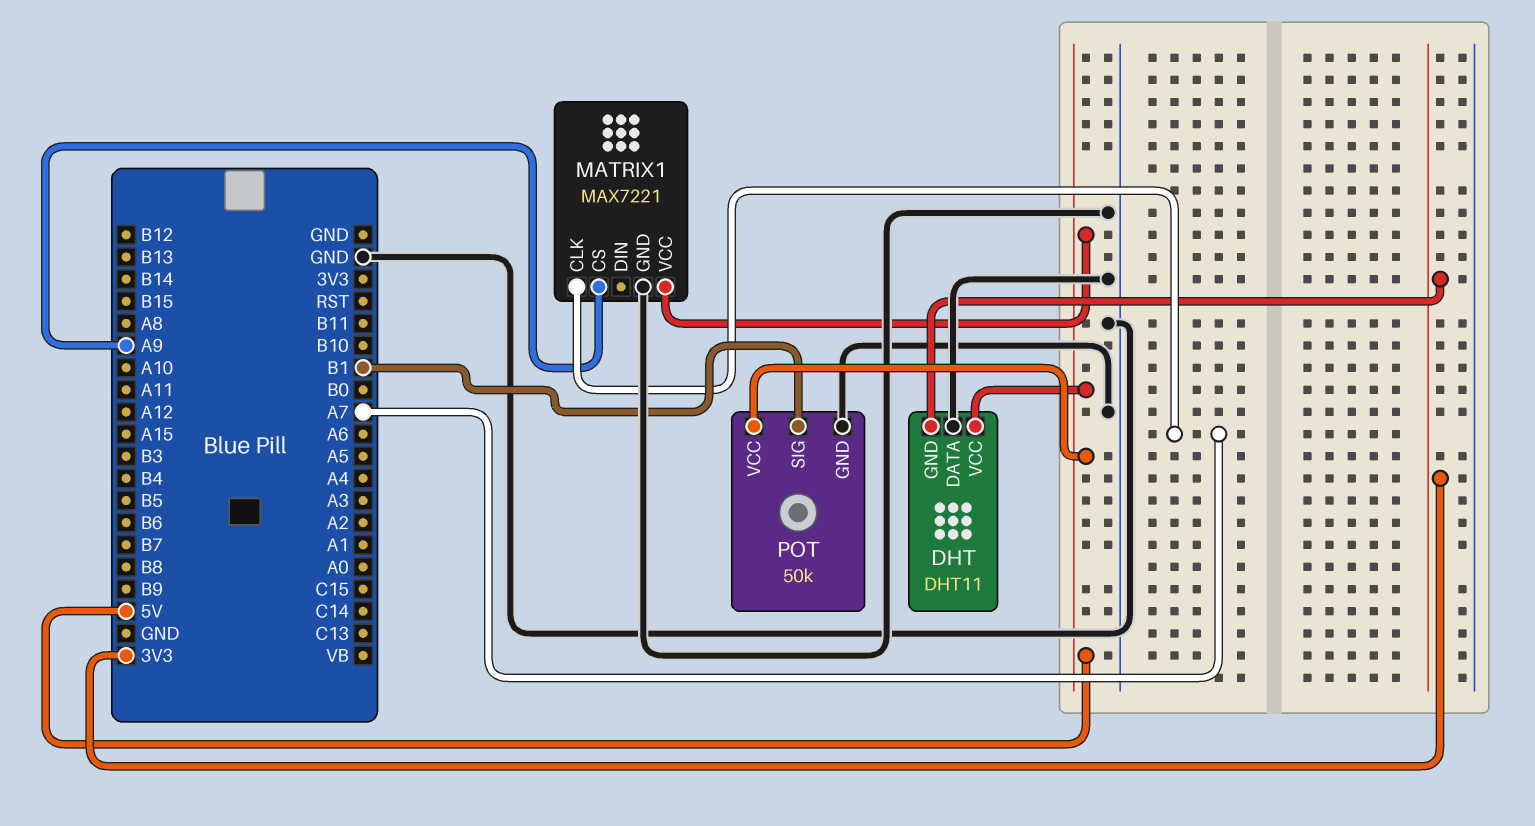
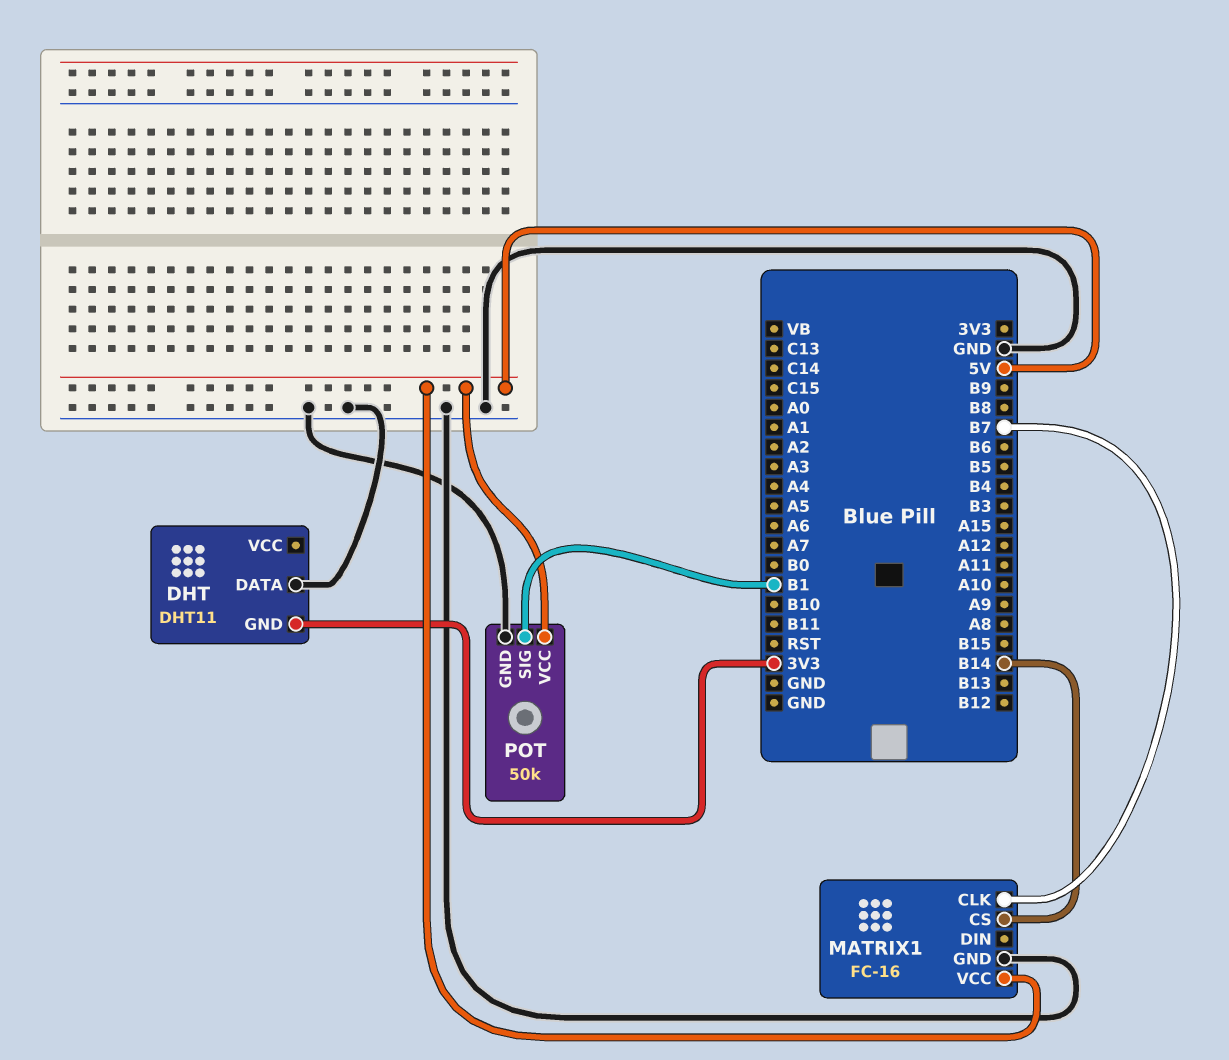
DHT pin VCC: 5V -> none
MATRIX1: MAX7221 -> FC-16
MATRIX1 pin CLK: A7 -> B7
MATRIX1 pin CS: A9 -> B14

